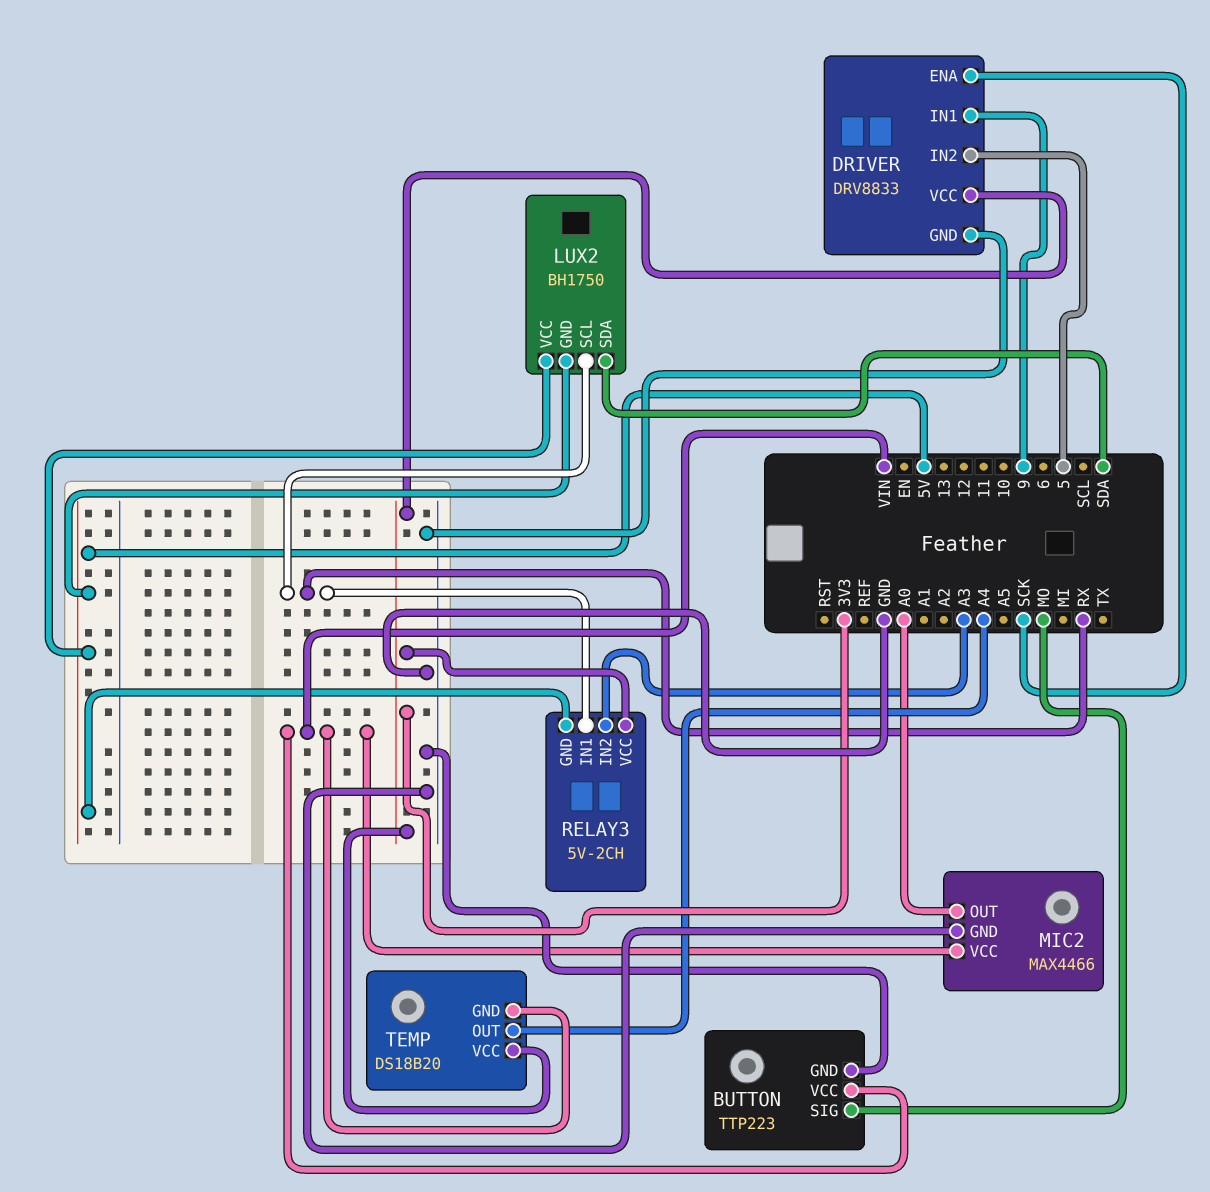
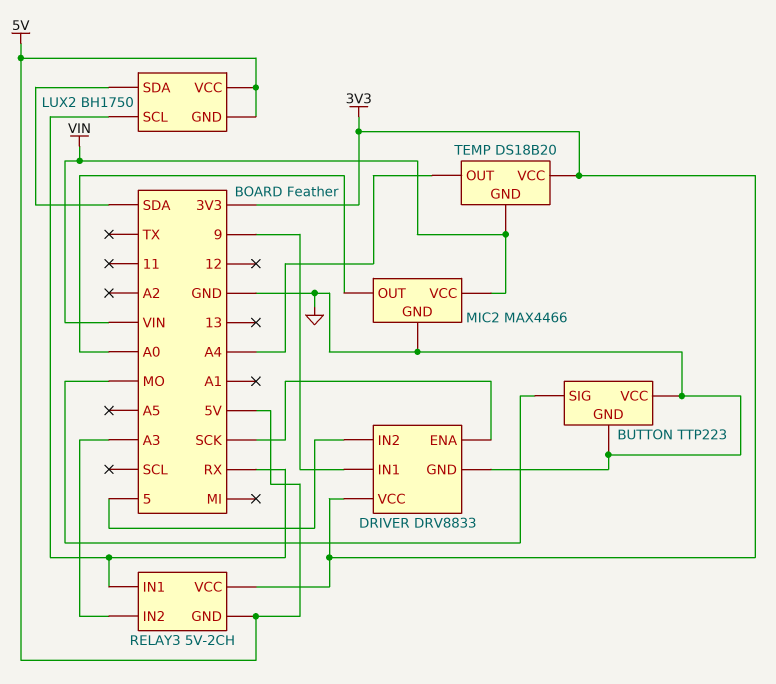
BUTTON pin VCC: VIN -> GND

